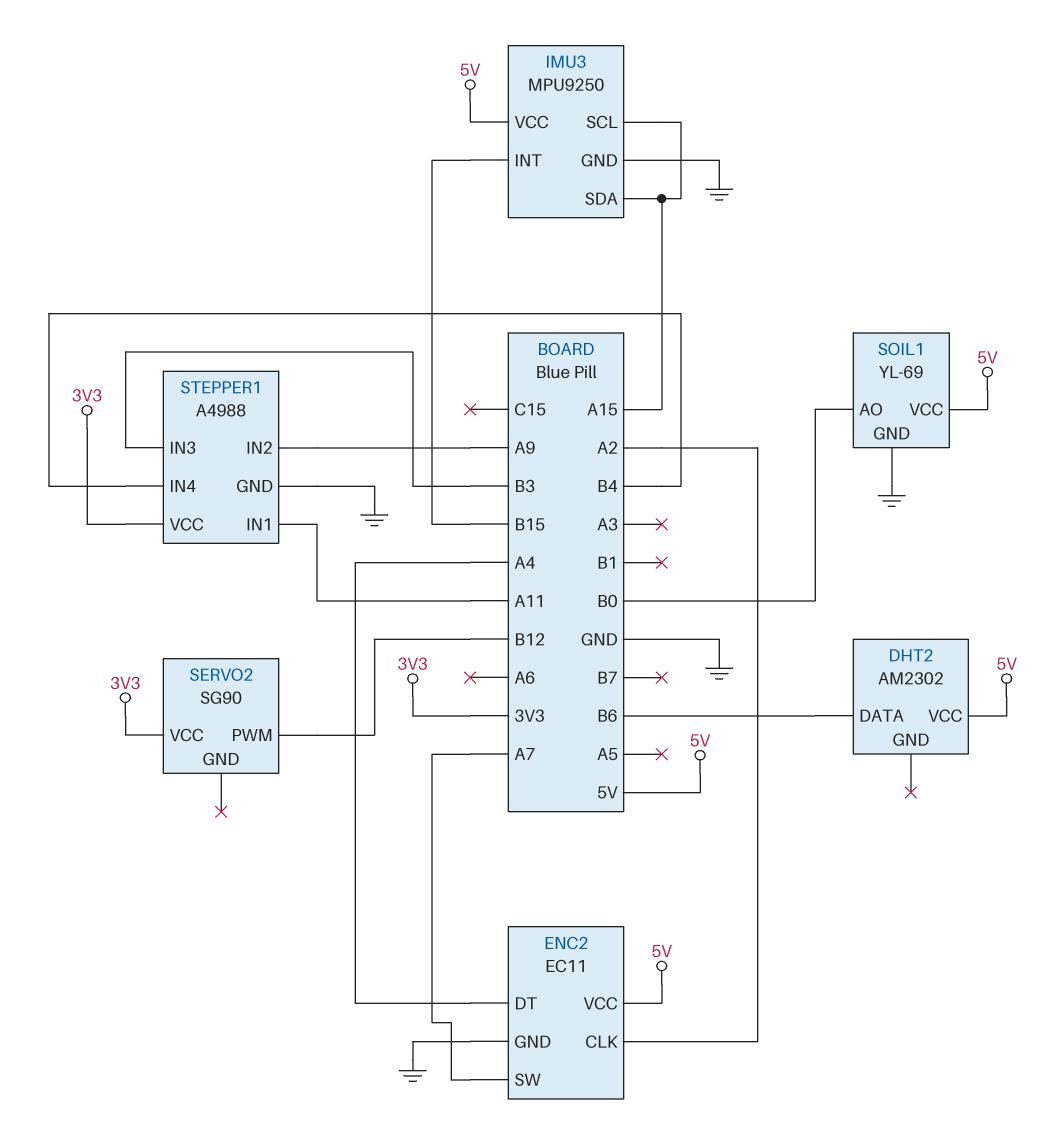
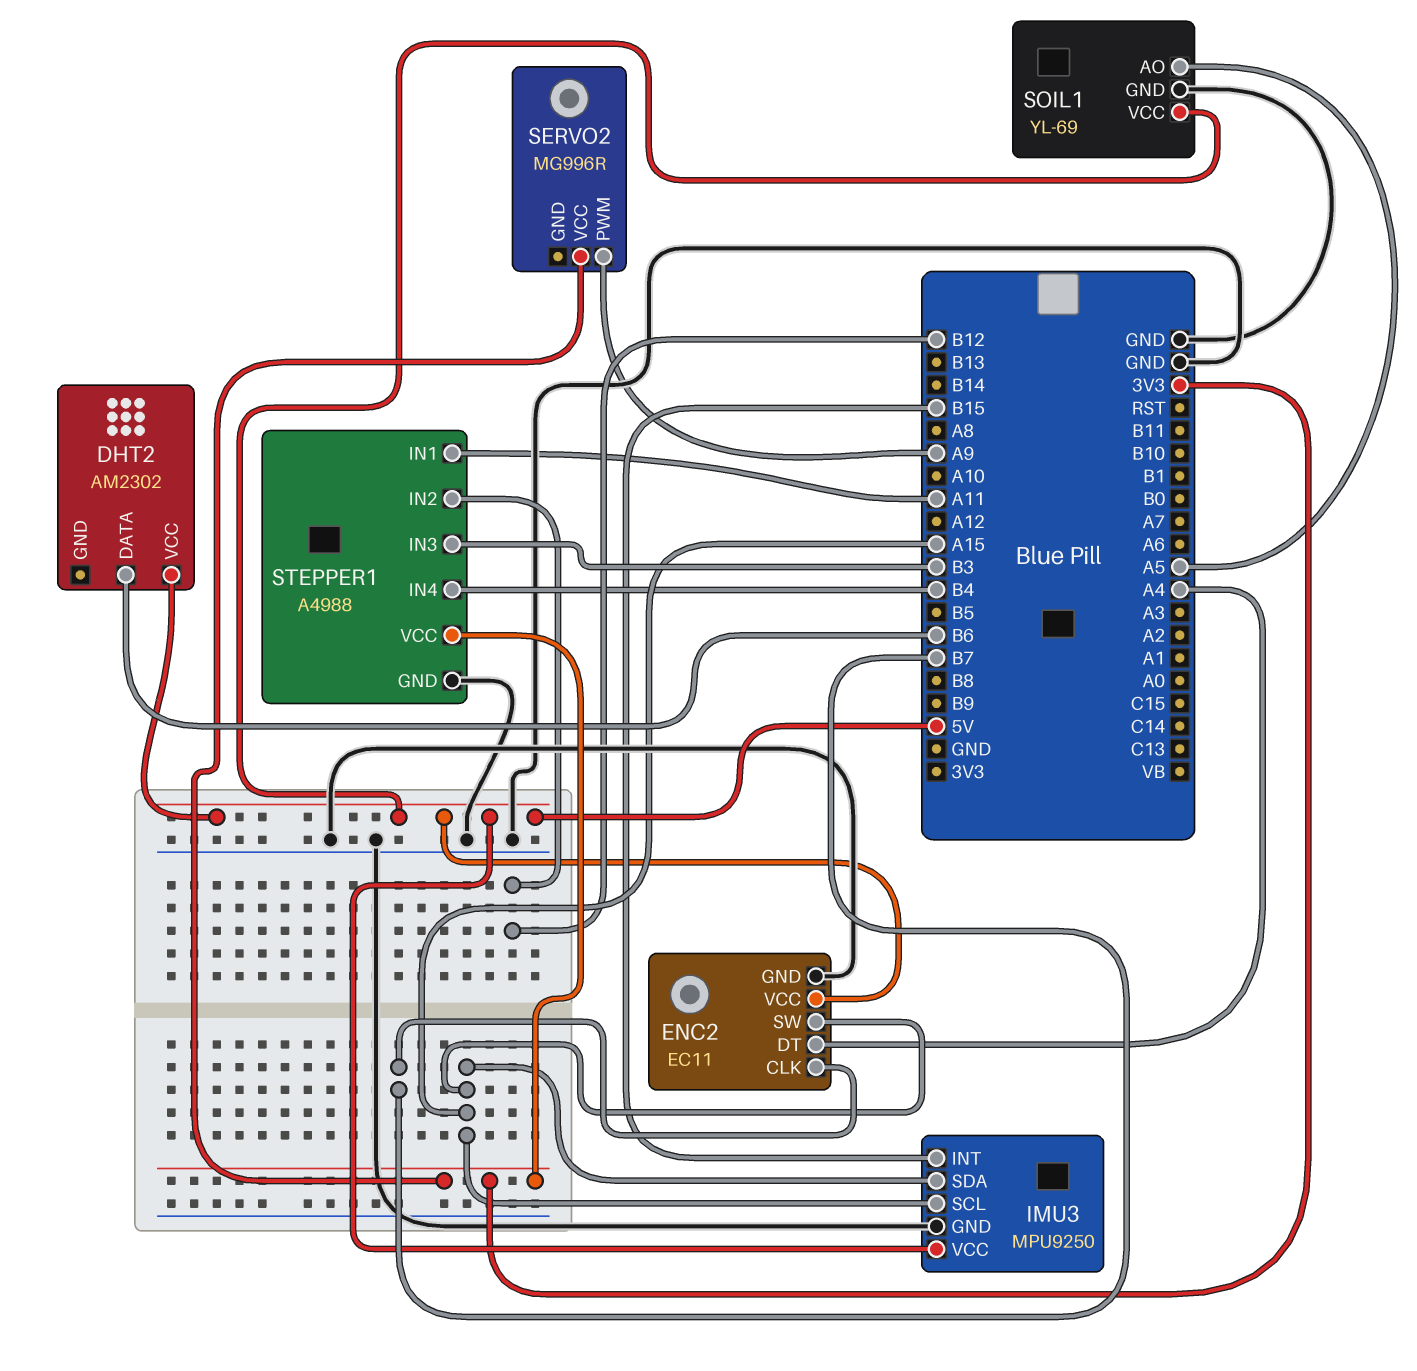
ENC2 pin CLK: A2 -> B7
ENC2 pin SW: A7 -> A15
SERVO2: SG90 -> MG996R
SERVO2 pin PWM: B12 -> A9
SOIL1 pin AO: B0 -> A5
STEPPER1 pin IN2: A9 -> B12

